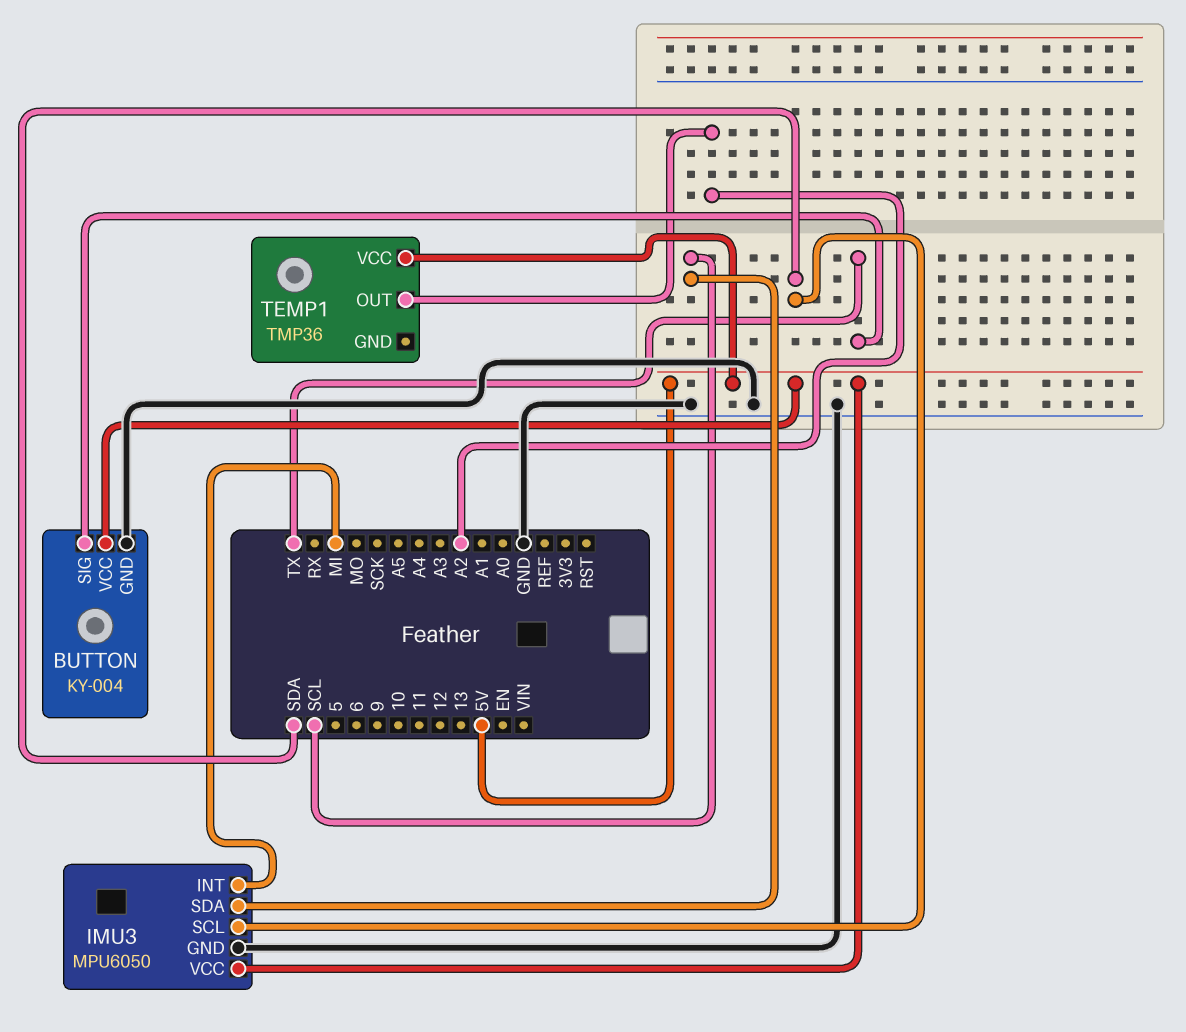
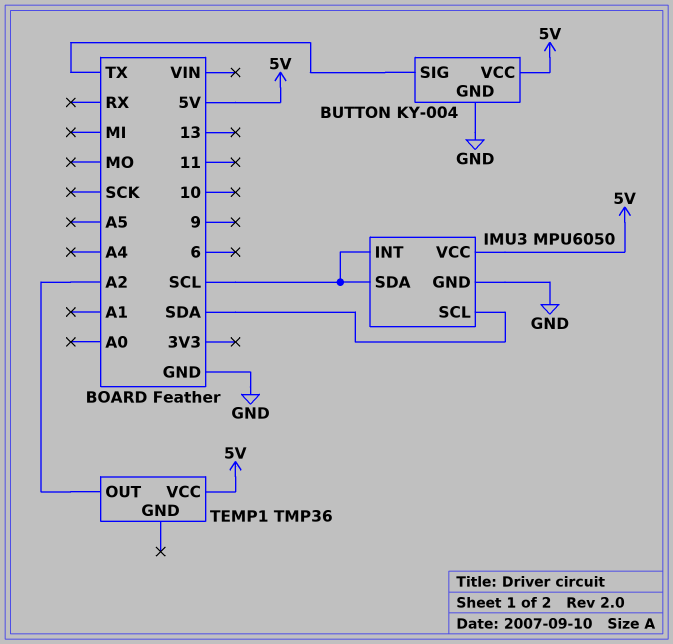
IMU3 pin INT: MI -> SCL

